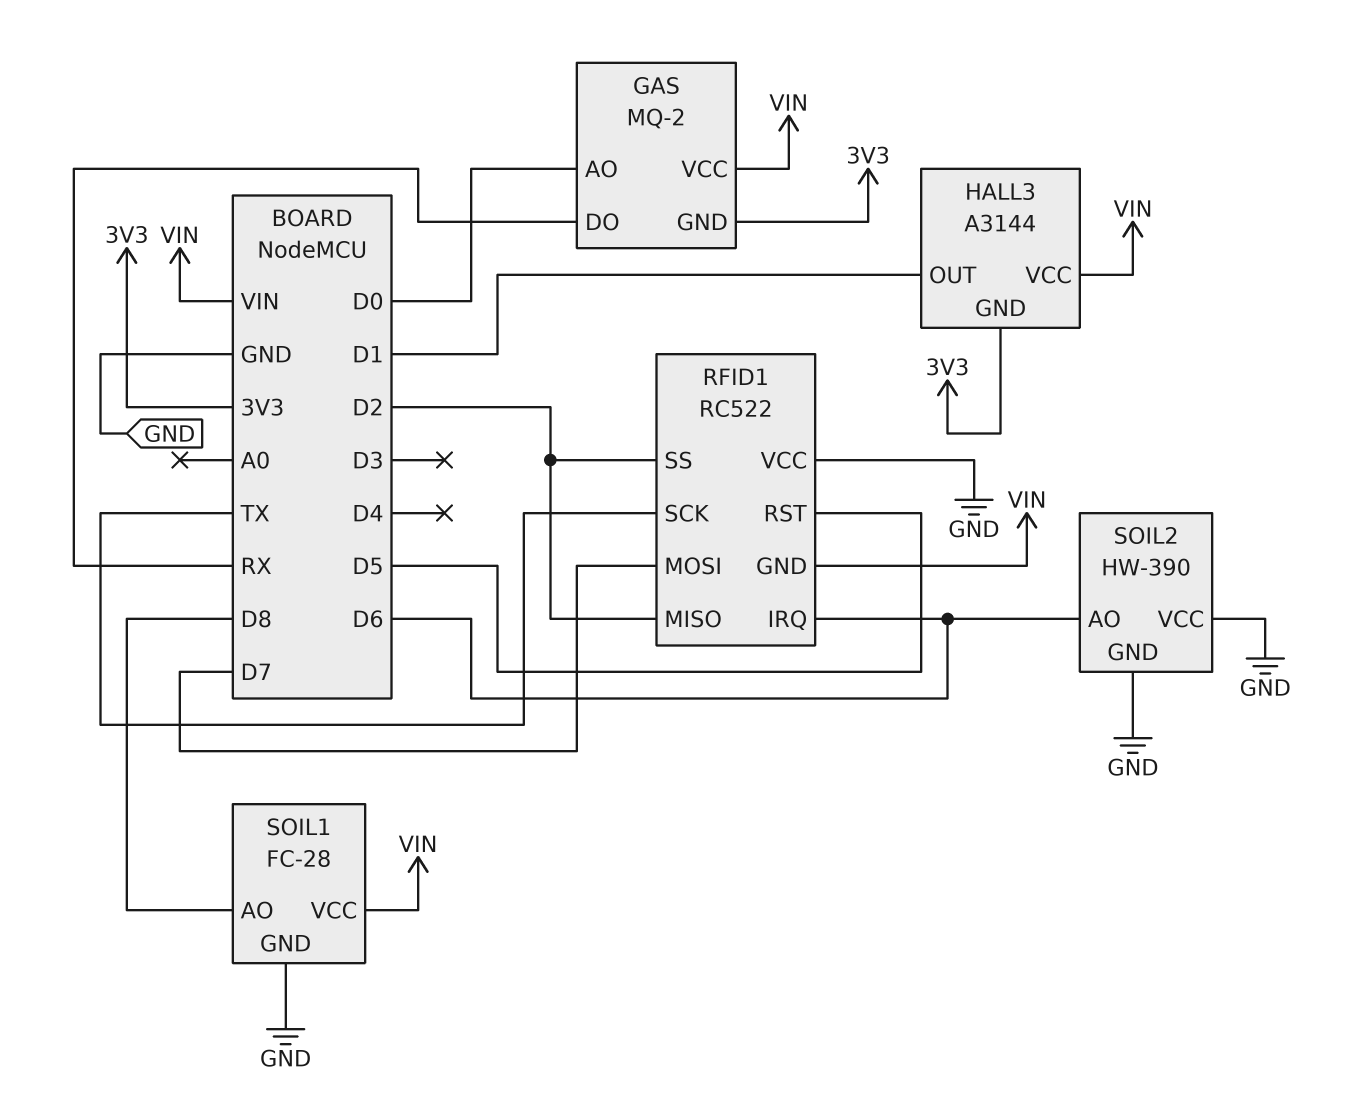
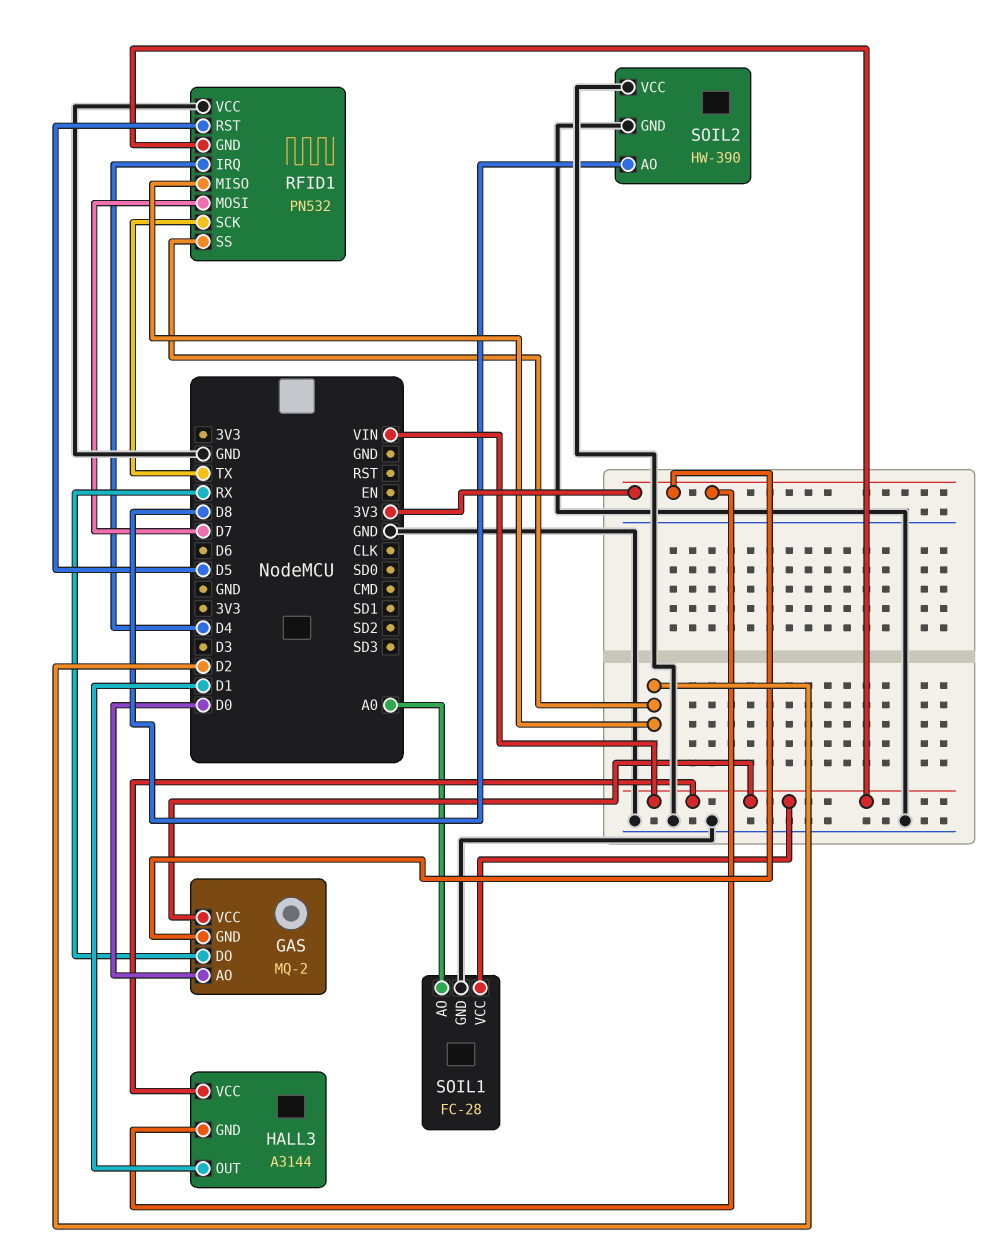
RFID1: RC522 -> PN532
RFID1 pin IRQ: D6 -> D4
SOIL1 pin AO: D8 -> A0
SOIL2 pin AO: D6 -> D8

